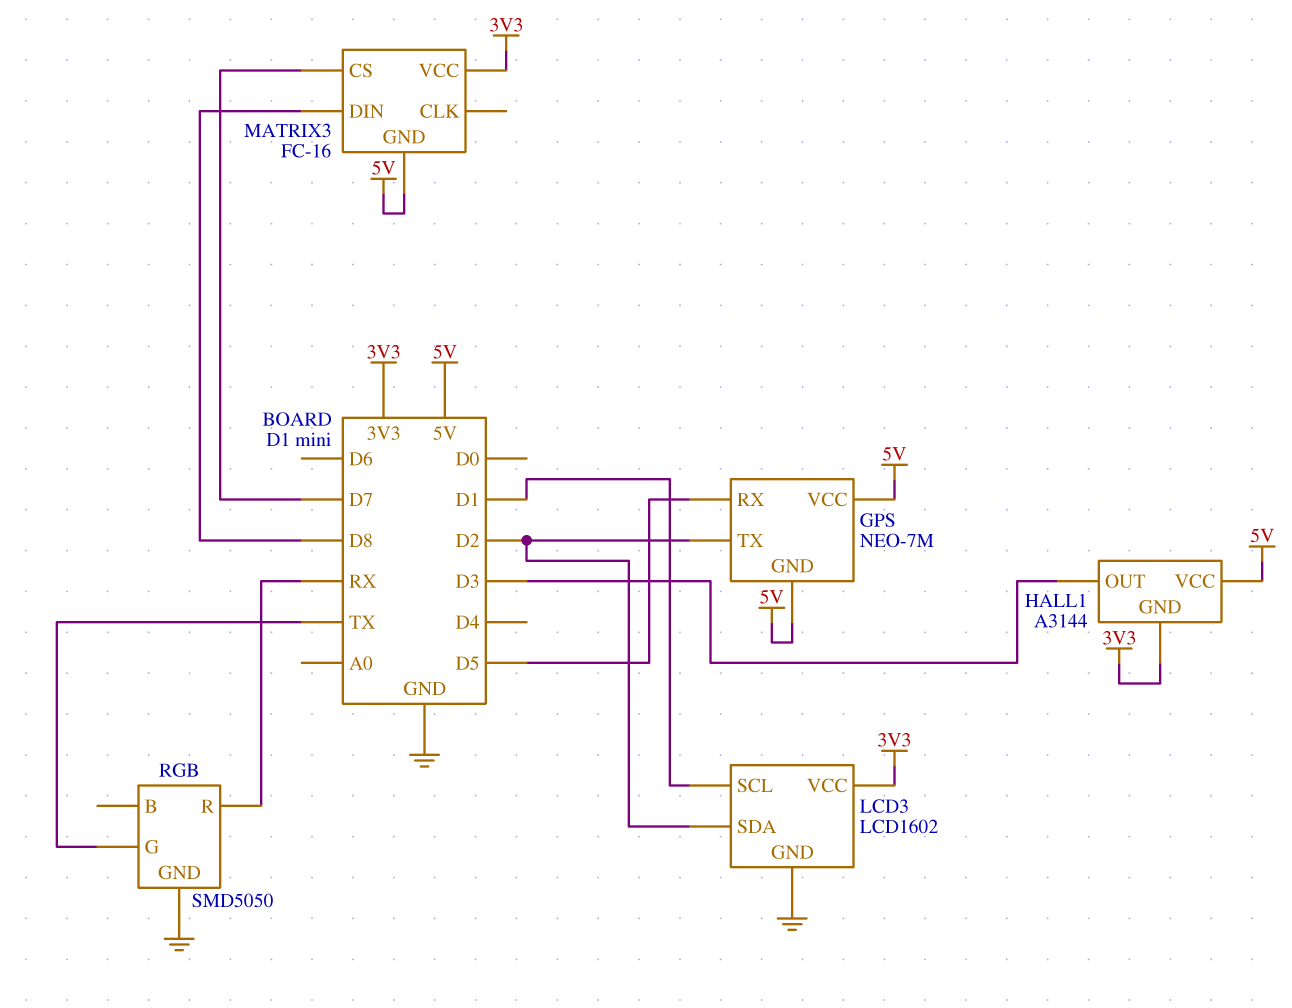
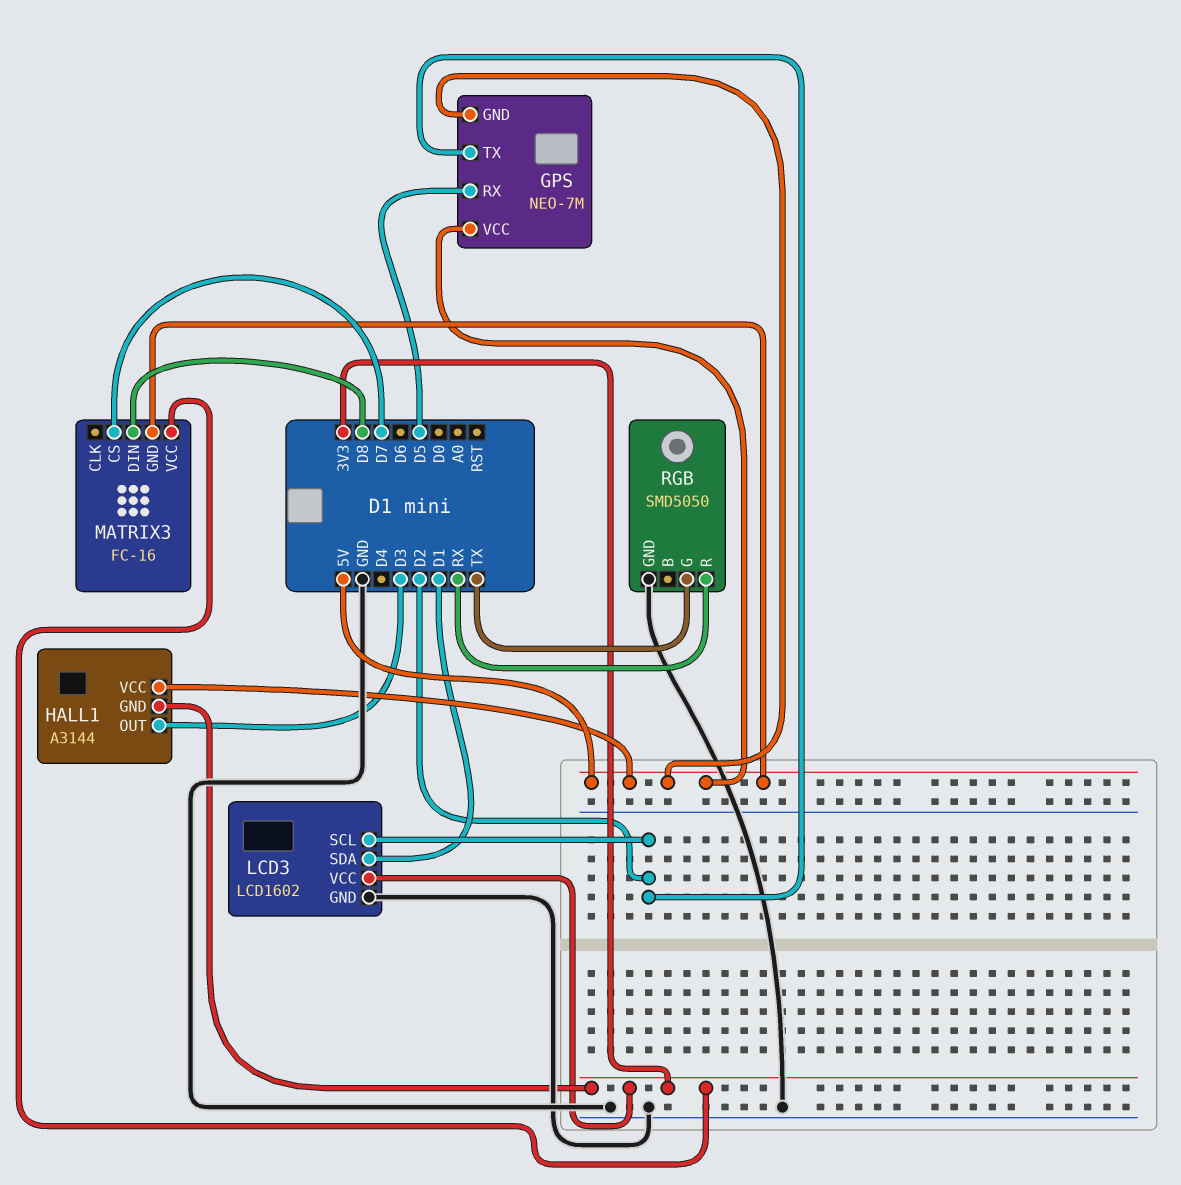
LCD3 pin SCL: D1 -> D2
LCD3 pin SDA: D2 -> D1

